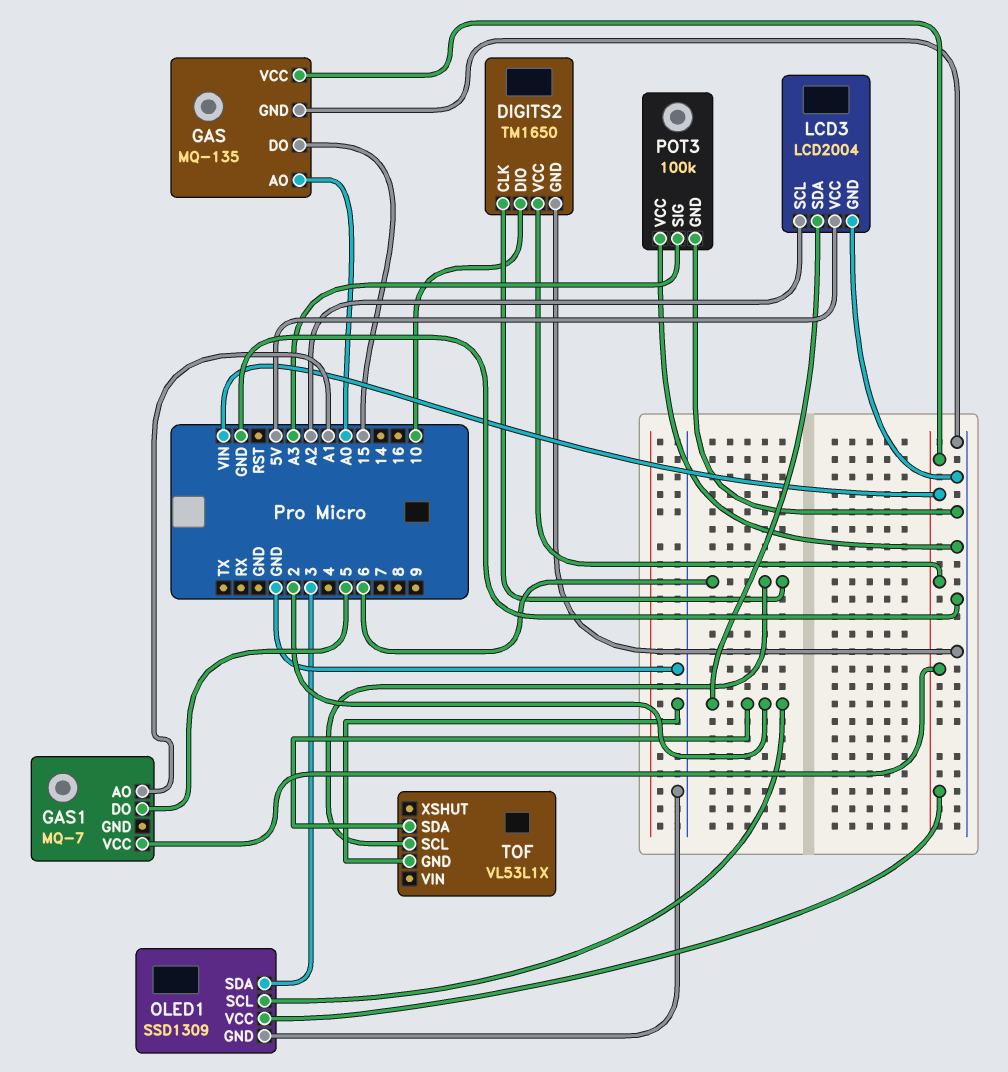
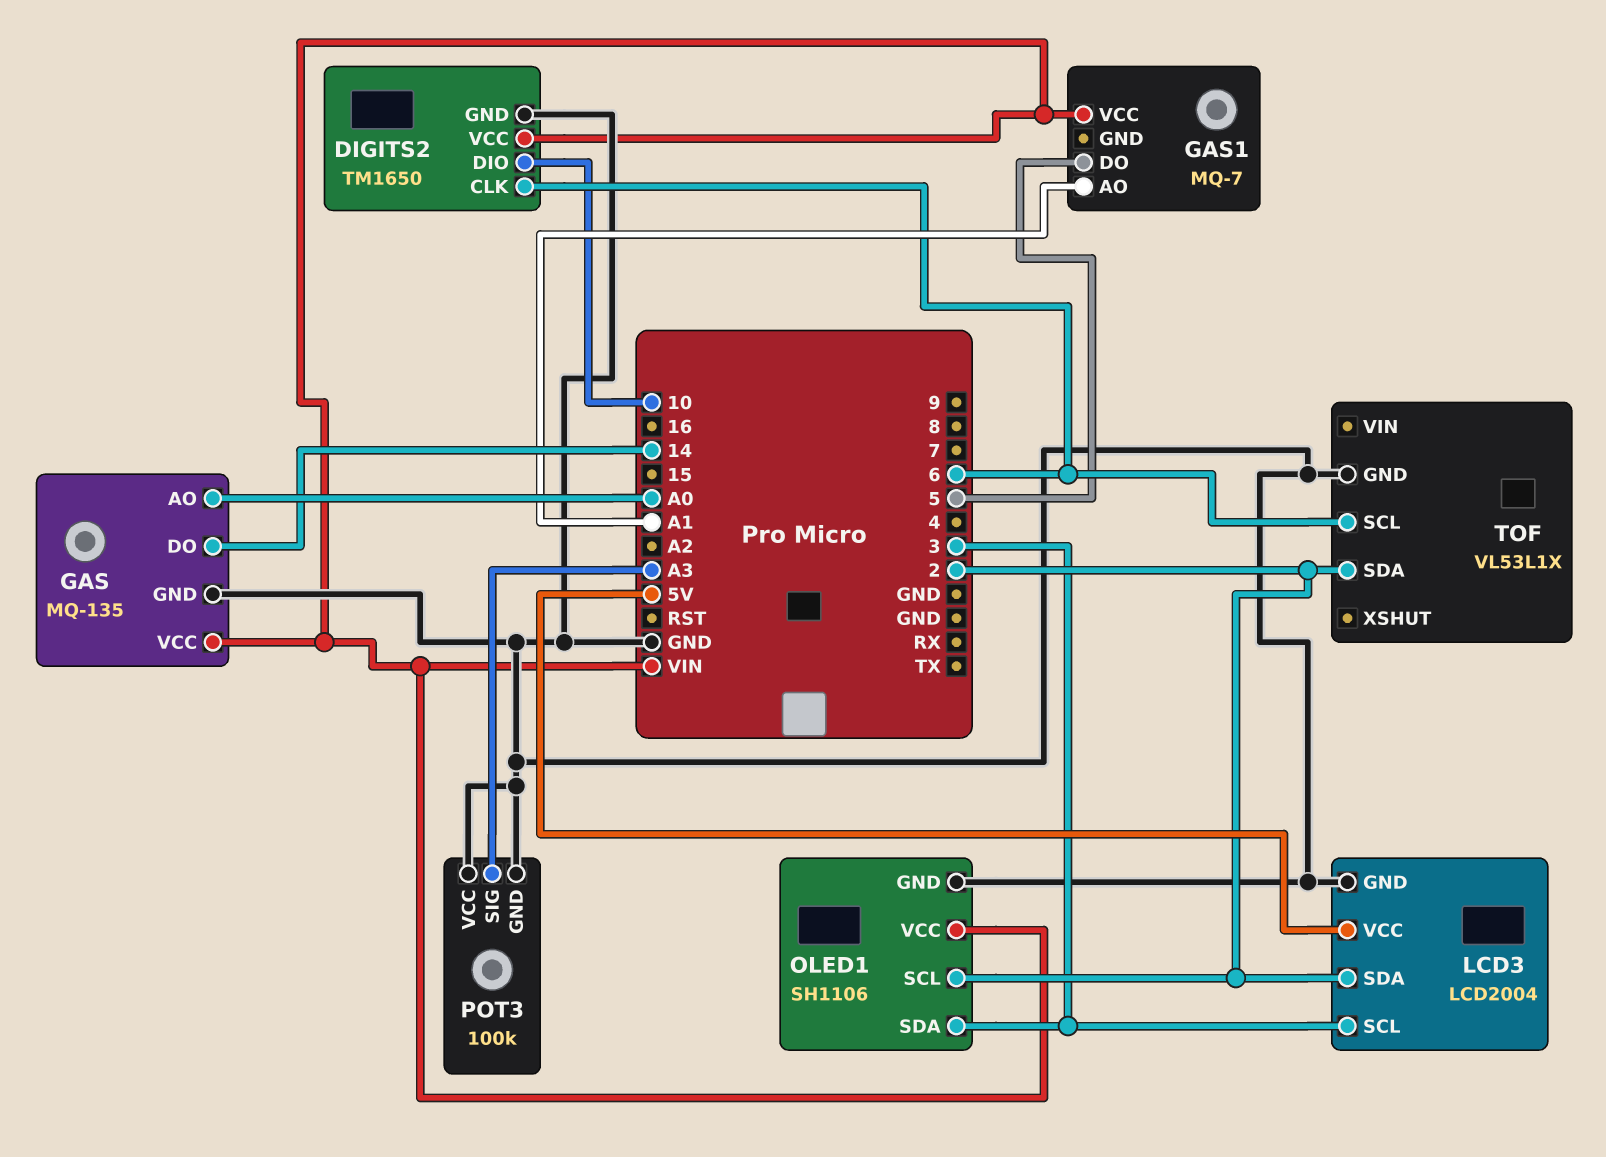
GAS pin DO: 15 -> 14
LCD3 pin SCL: A2 -> 3
OLED1: SSD1309 -> SH1106

